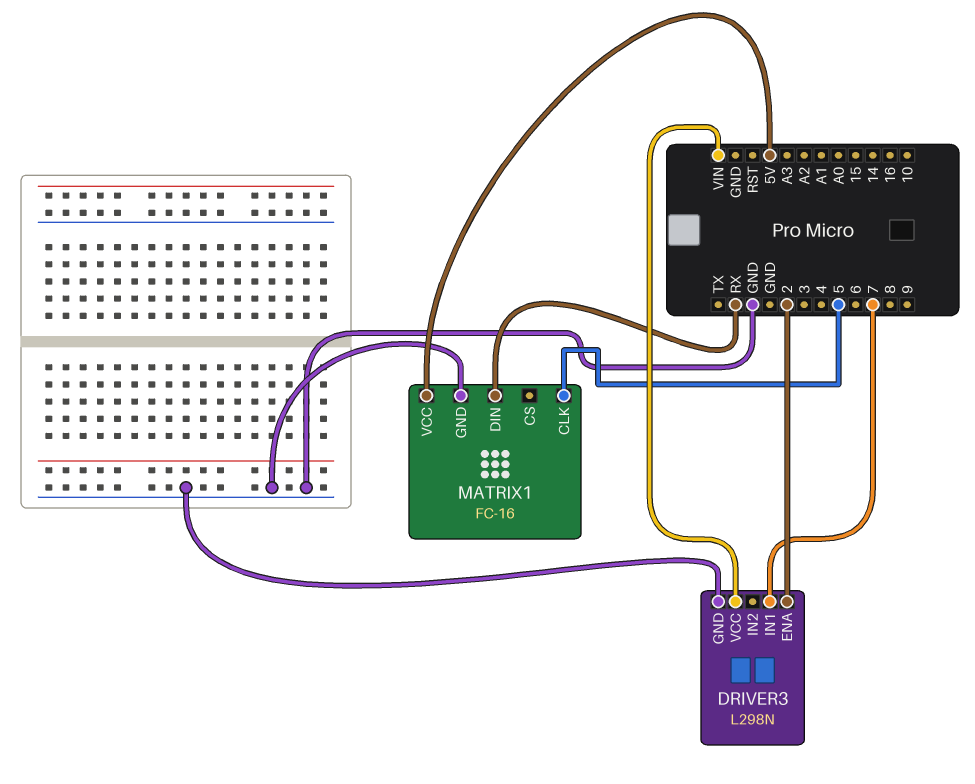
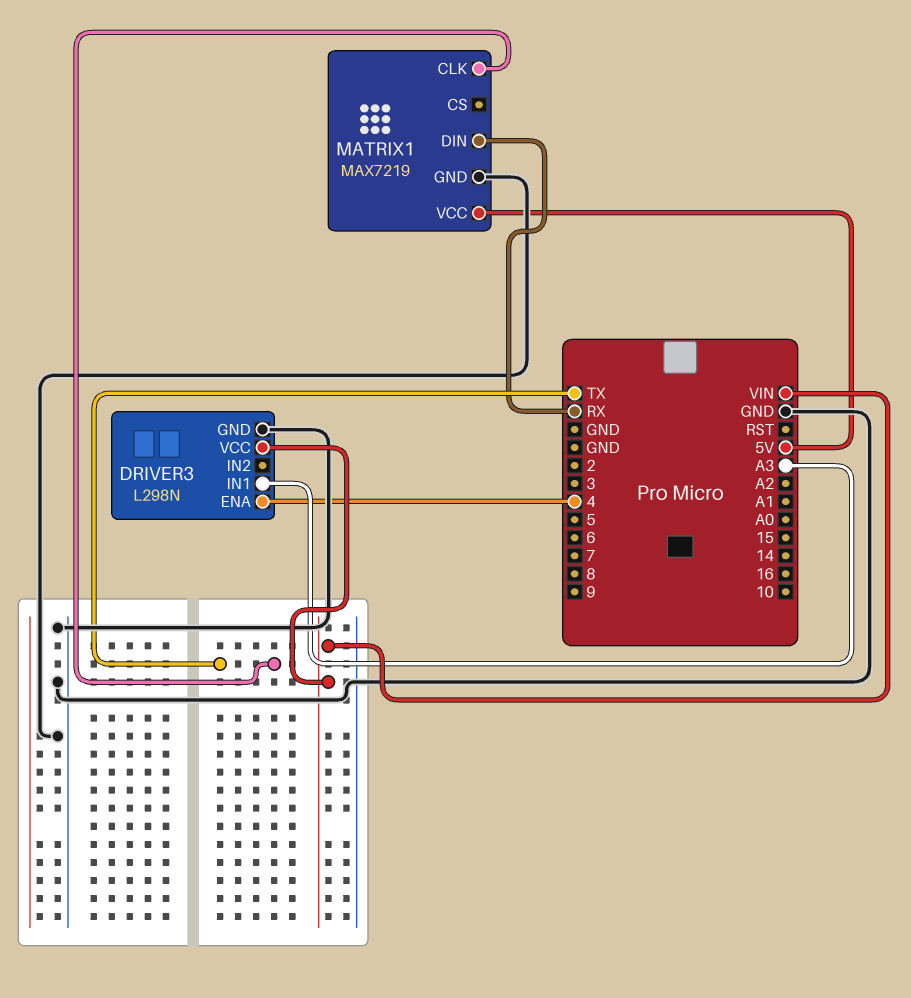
DRIVER3 pin ENA: 2 -> 4
DRIVER3 pin IN1: 7 -> A3
MATRIX1: FC-16 -> MAX7219
MATRIX1 pin CLK: 5 -> TX

